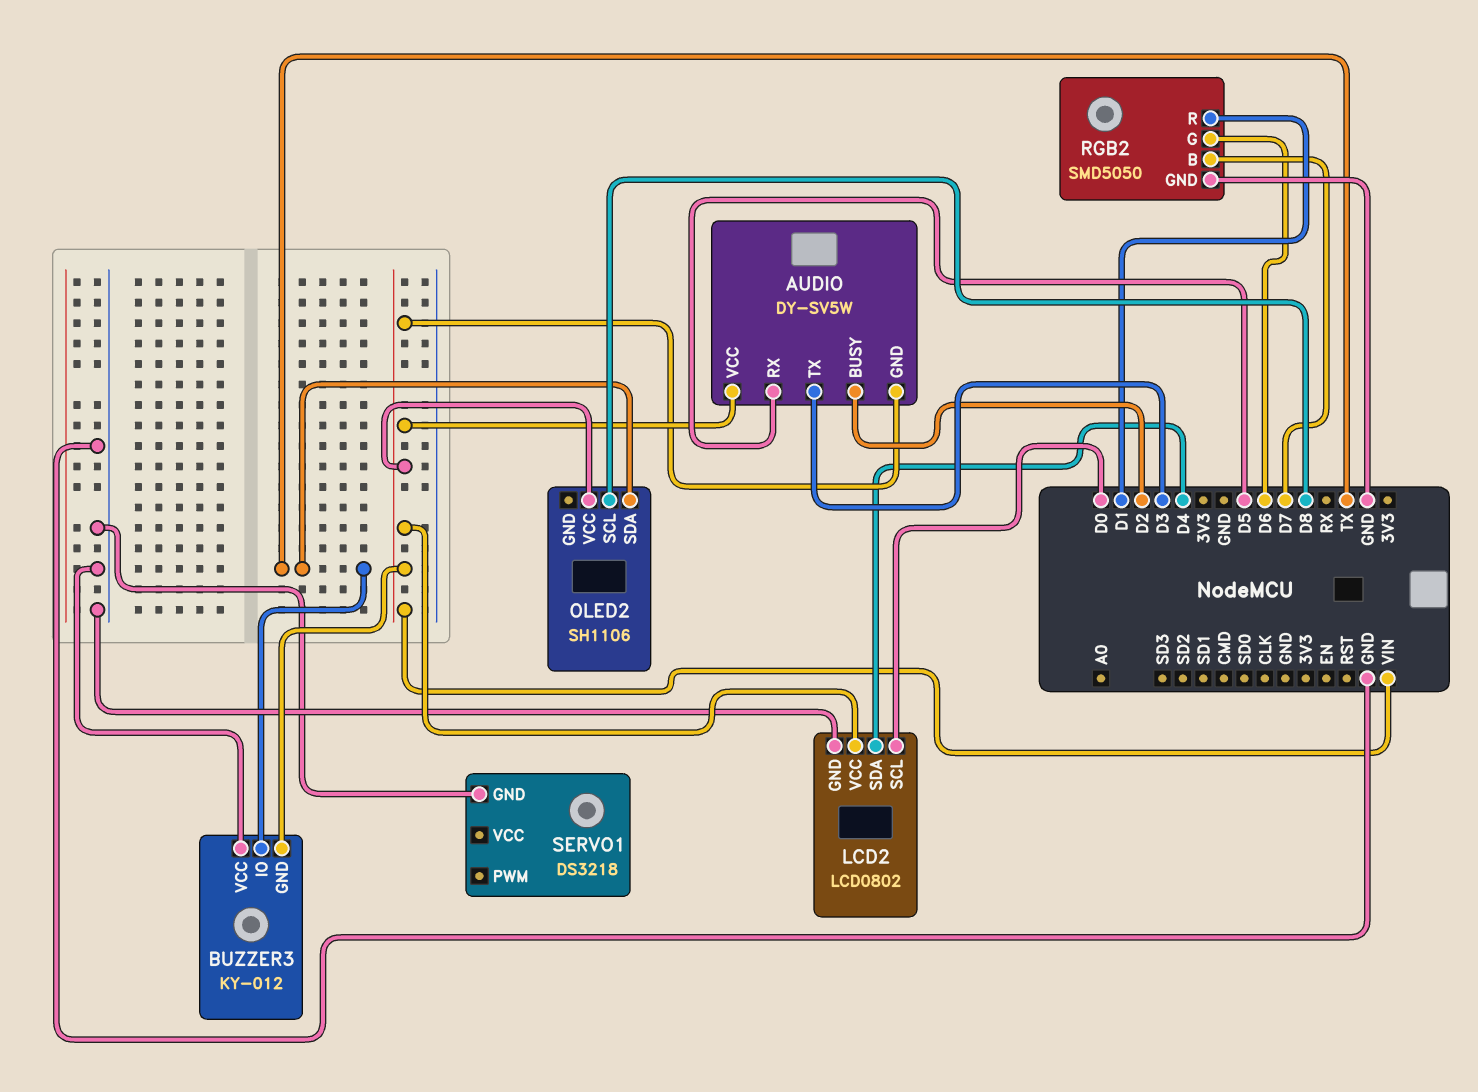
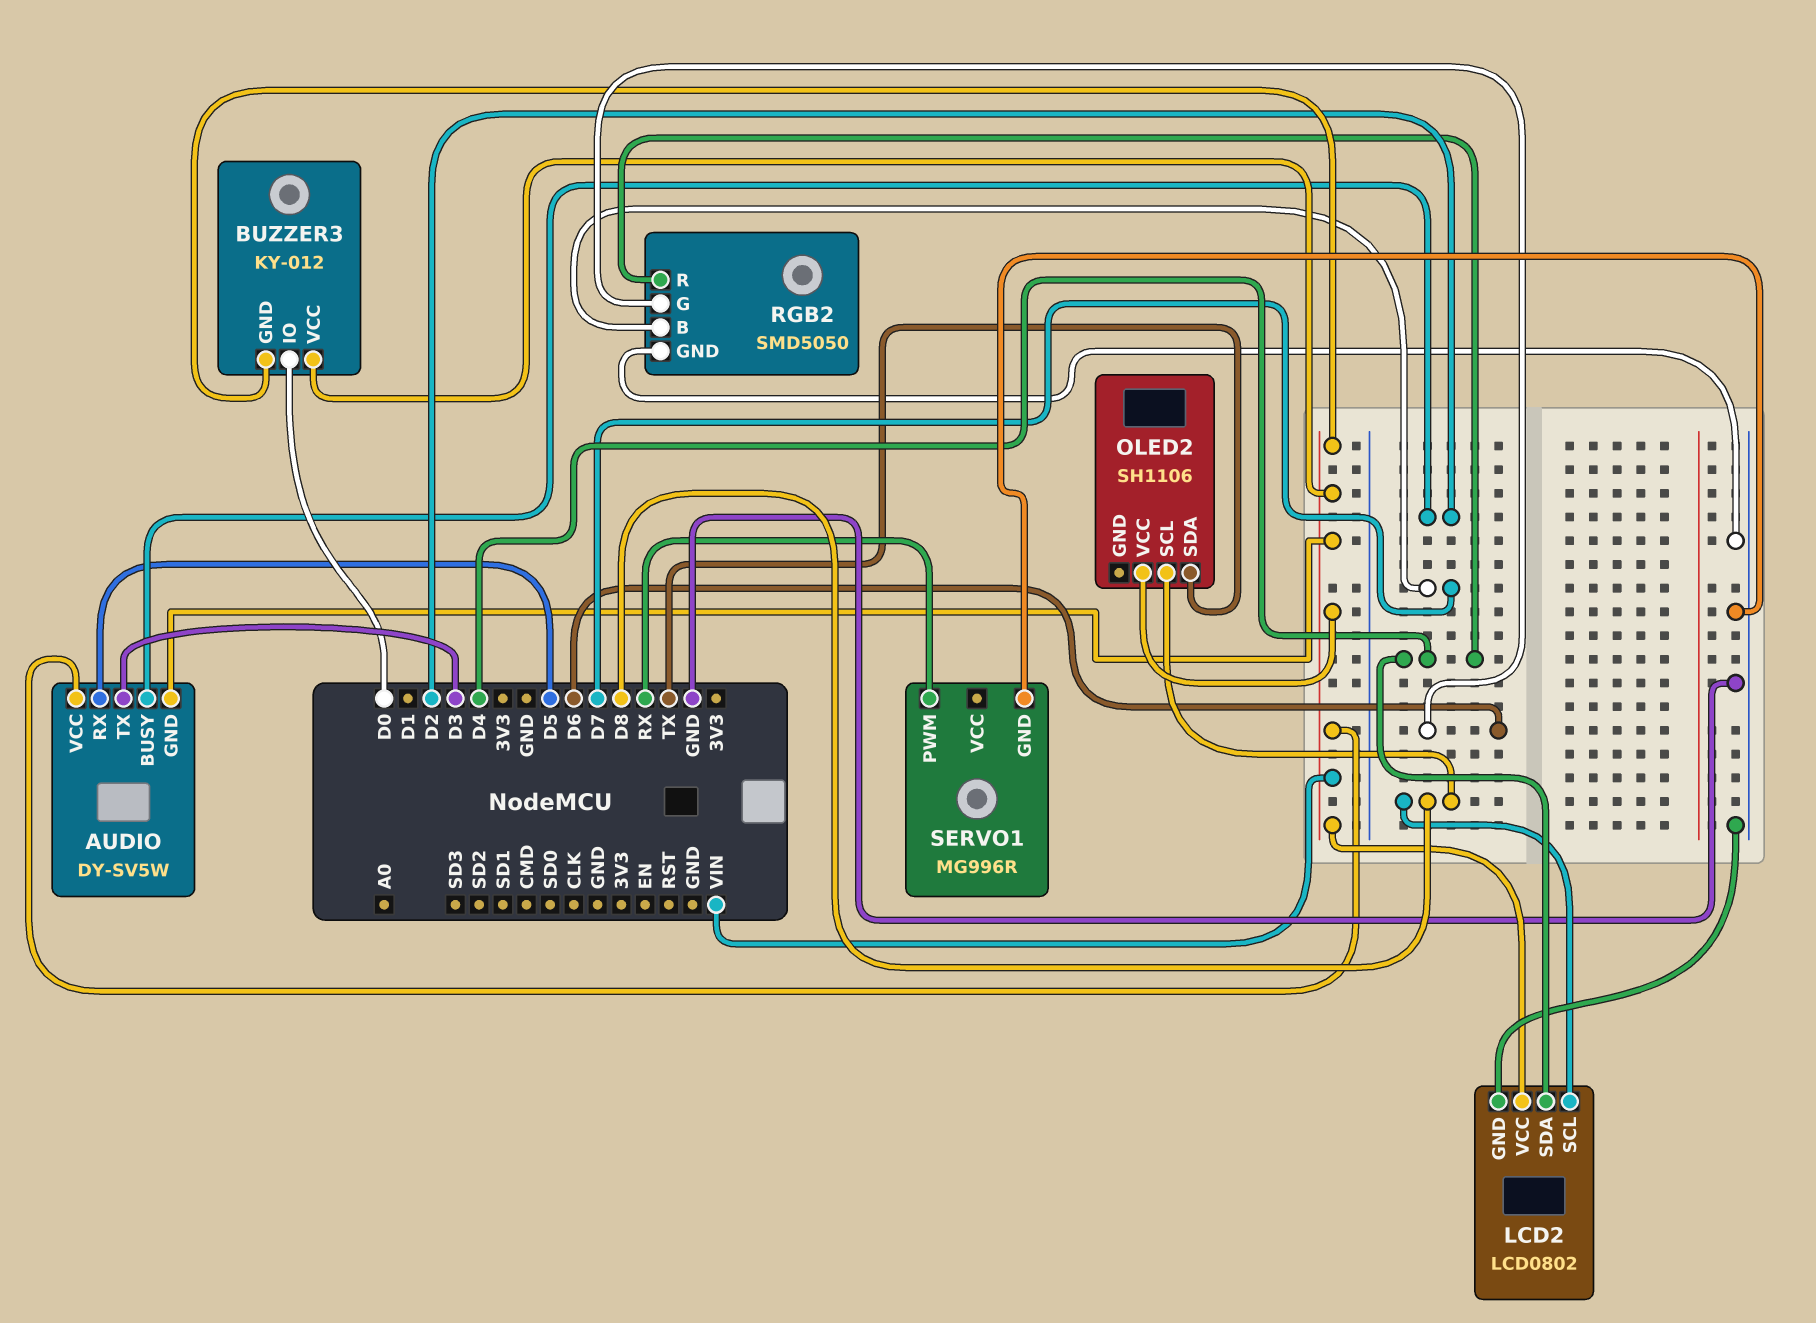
BUZZER3 pin IO: TX -> D0
BUZZER3 pin VCC: GND -> VIN
LCD2 pin SCL: D0 -> D8
RGB2 pin R: D1 -> D4
SERVO1: DS3218 -> MG996R
SERVO1 pin PWM: none -> RX

